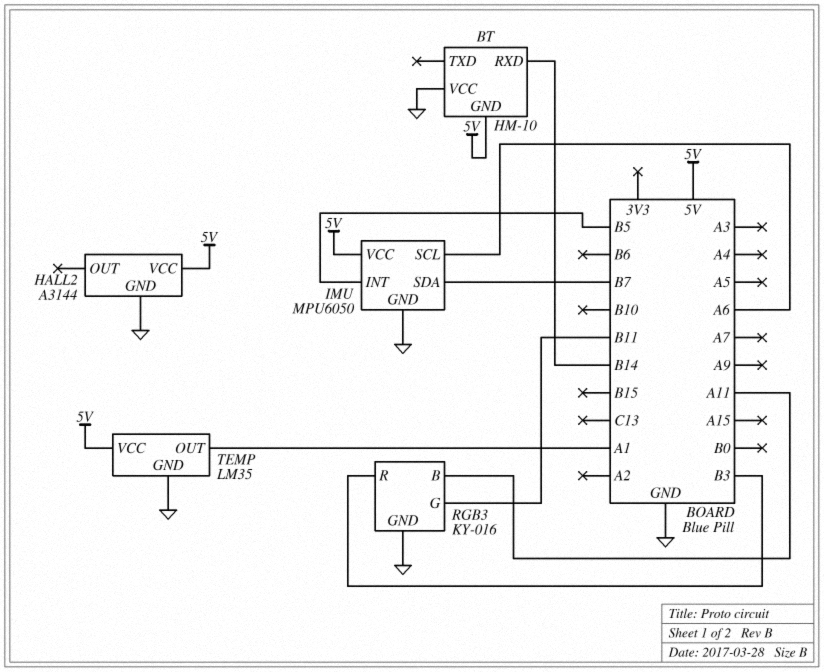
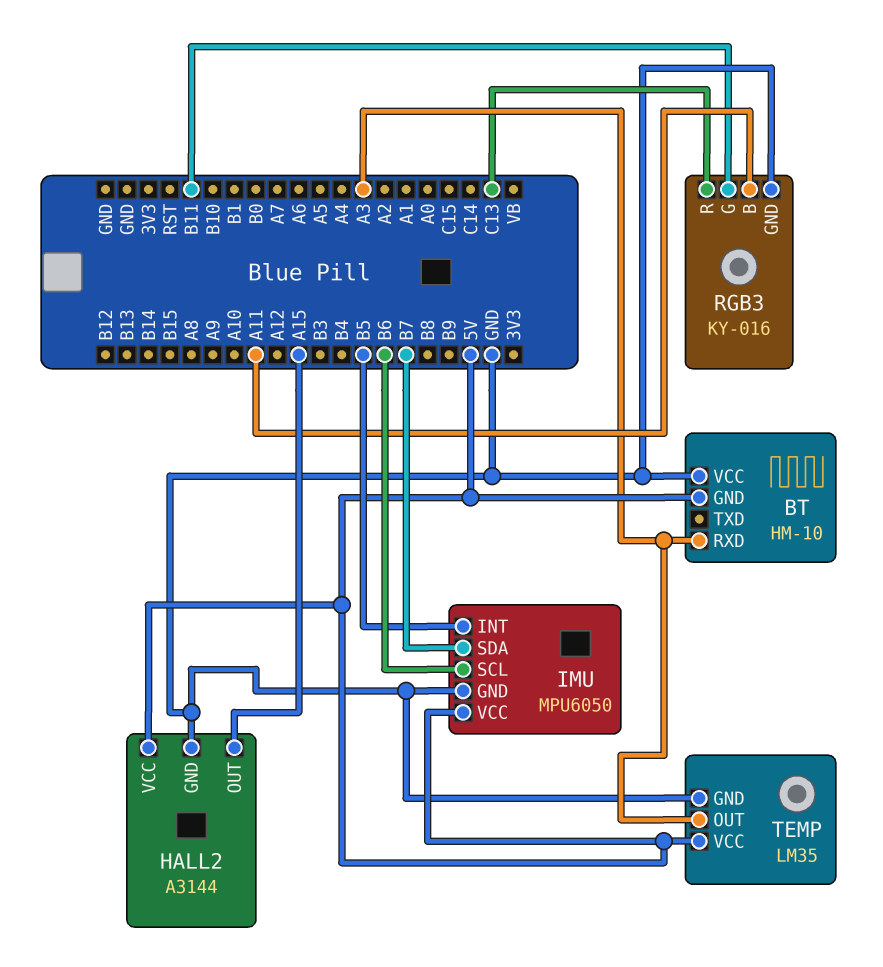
BT pin RXD: B14 -> A3
HALL2 pin OUT: none -> A15
IMU pin SCL: A6 -> B6
RGB3 pin R: B3 -> C13
TEMP pin OUT: A1 -> A3

